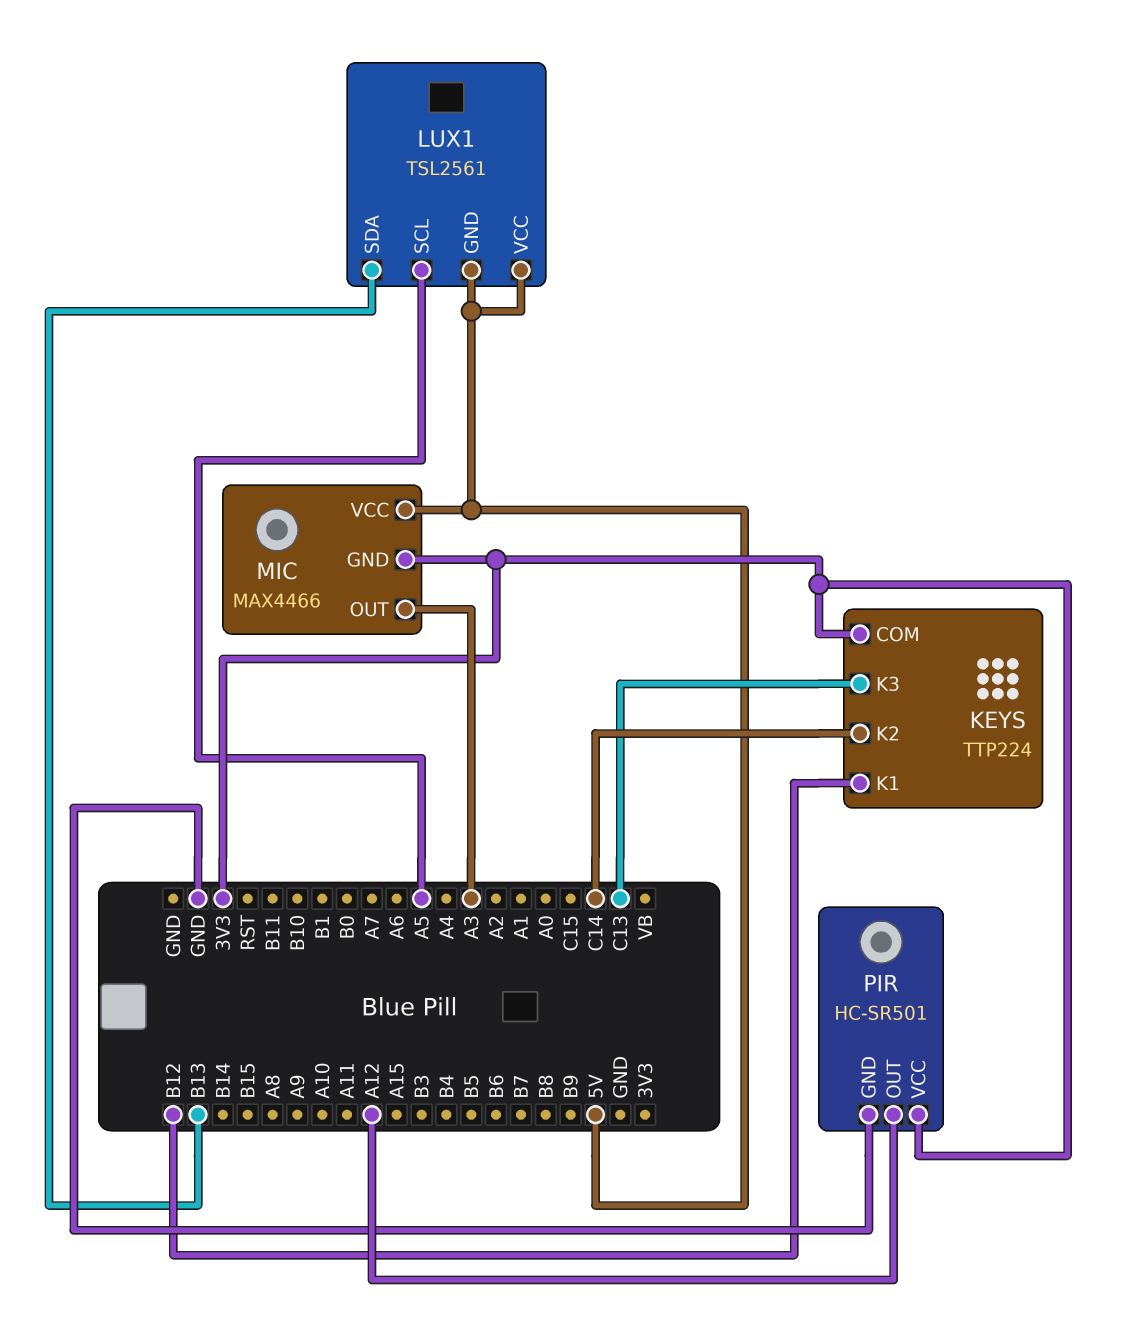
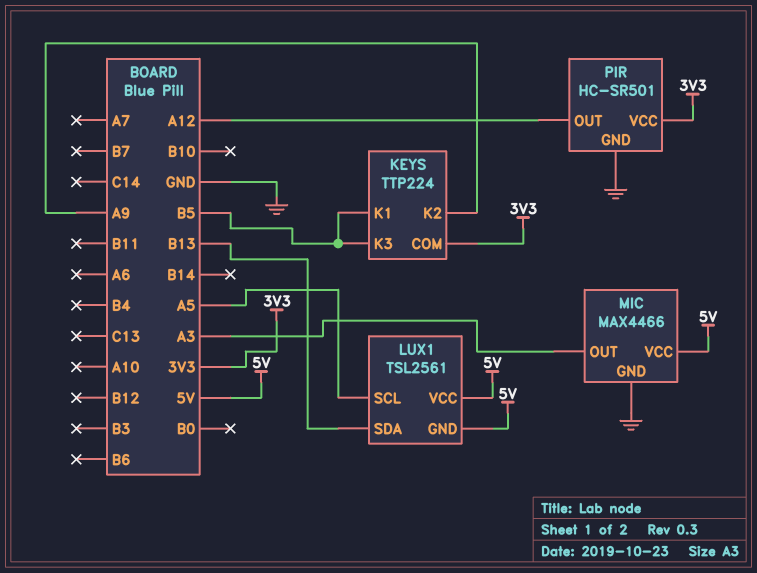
KEYS pin K1: B12 -> B5
KEYS pin K2: C14 -> A9
KEYS pin K3: C13 -> B5
MIC pin GND: 3V3 -> GND

